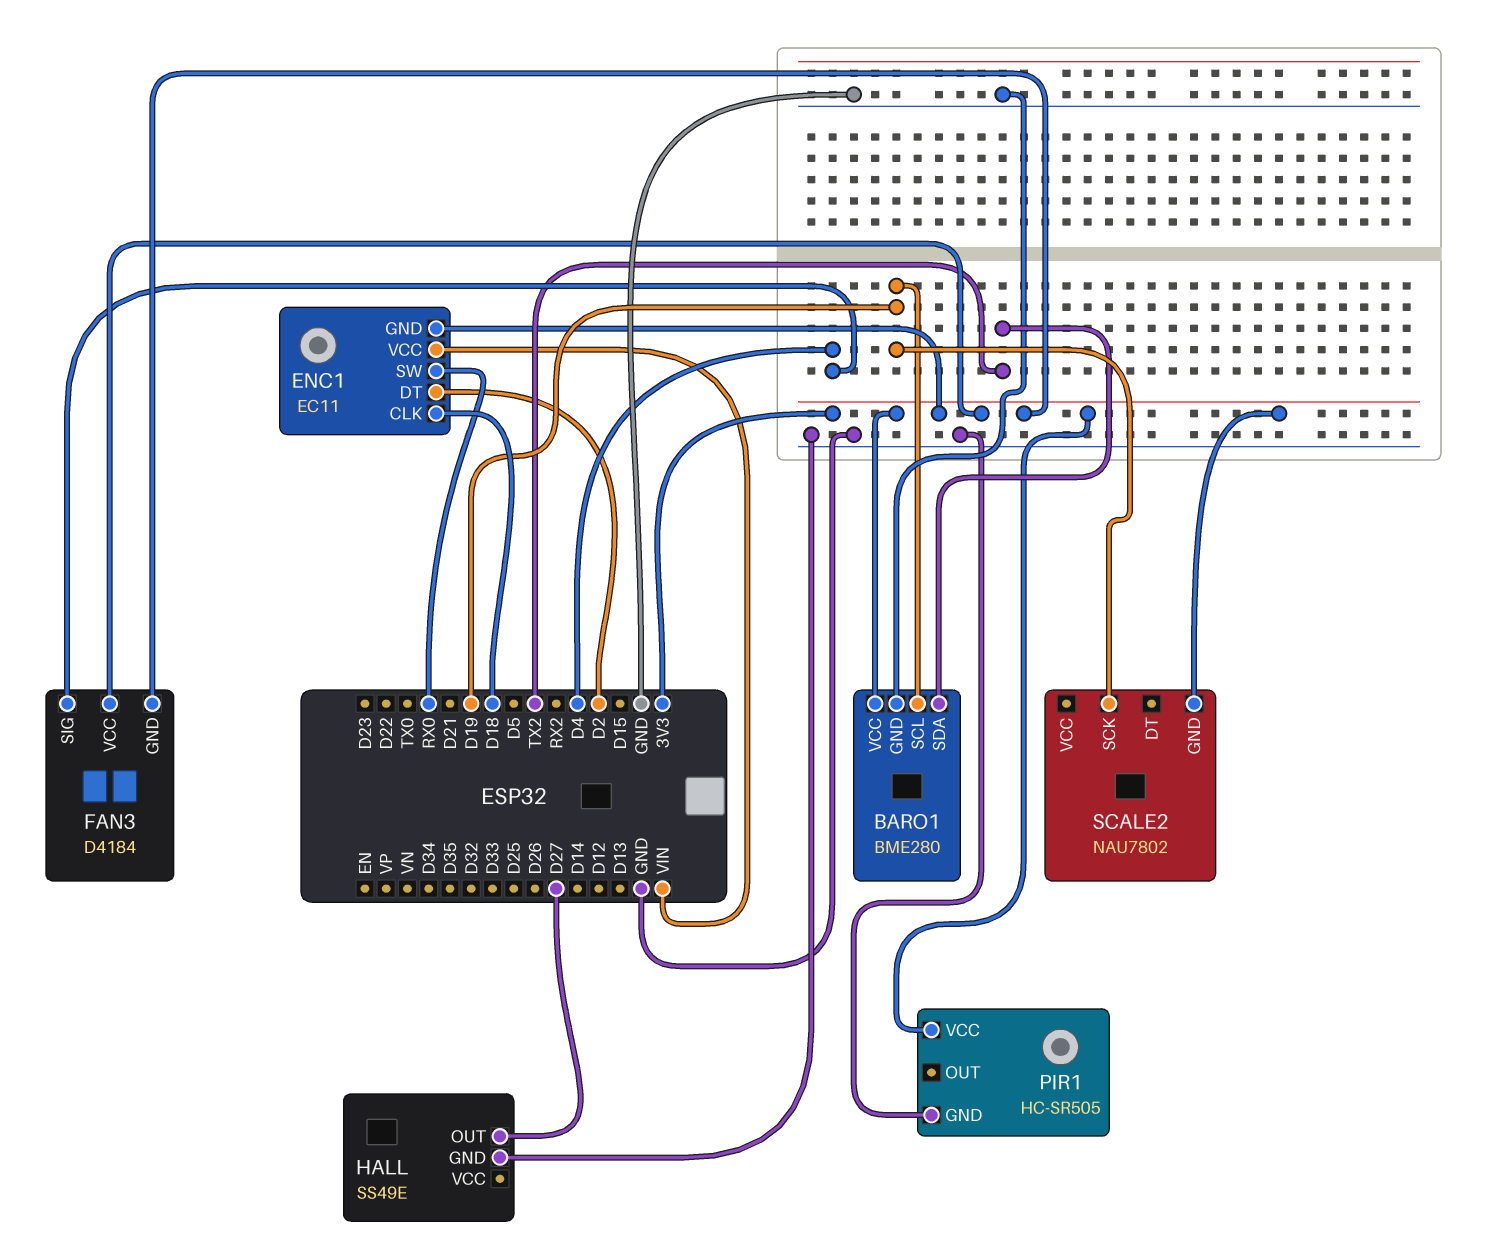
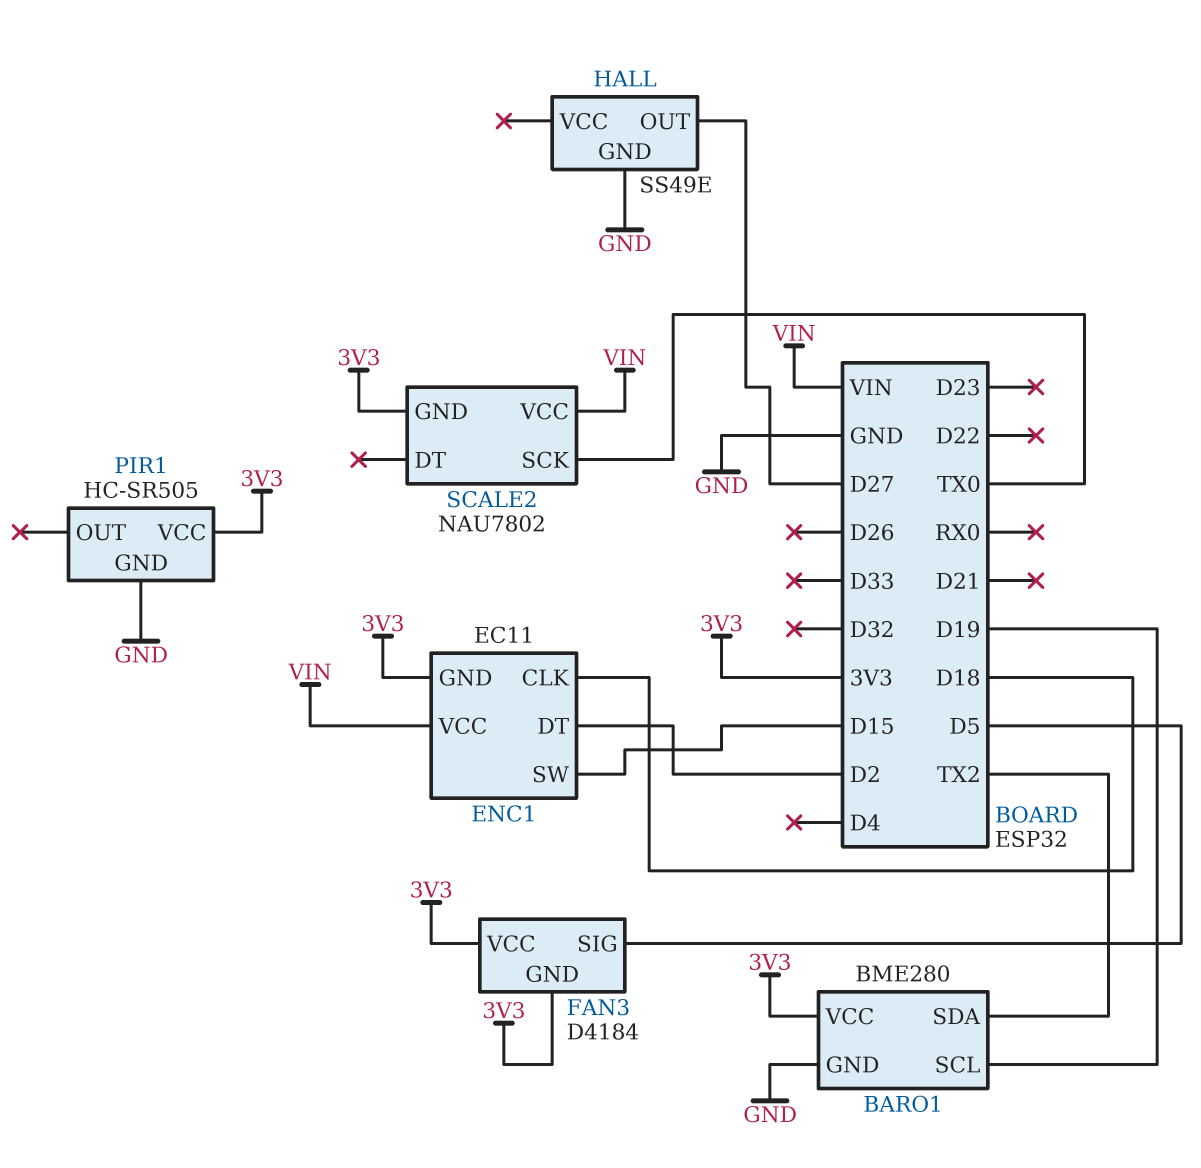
ENC1 pin SW: RX0 -> D15
FAN3 pin SIG: D4 -> D5
SCALE2 pin SCK: D19 -> TX0
SCALE2 pin VCC: none -> VIN

